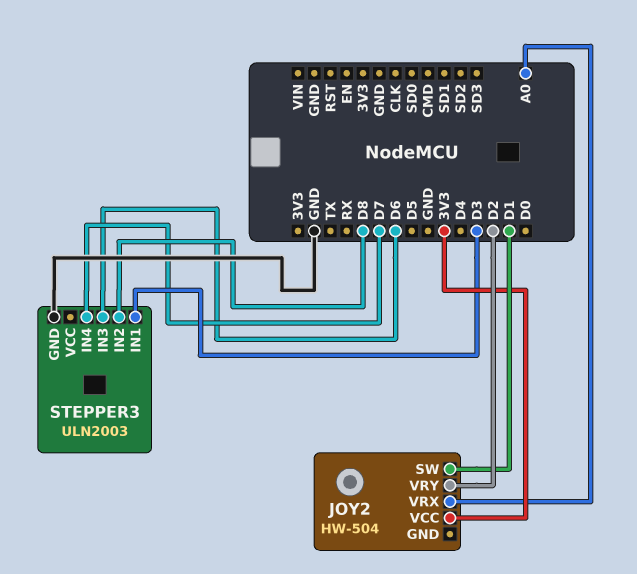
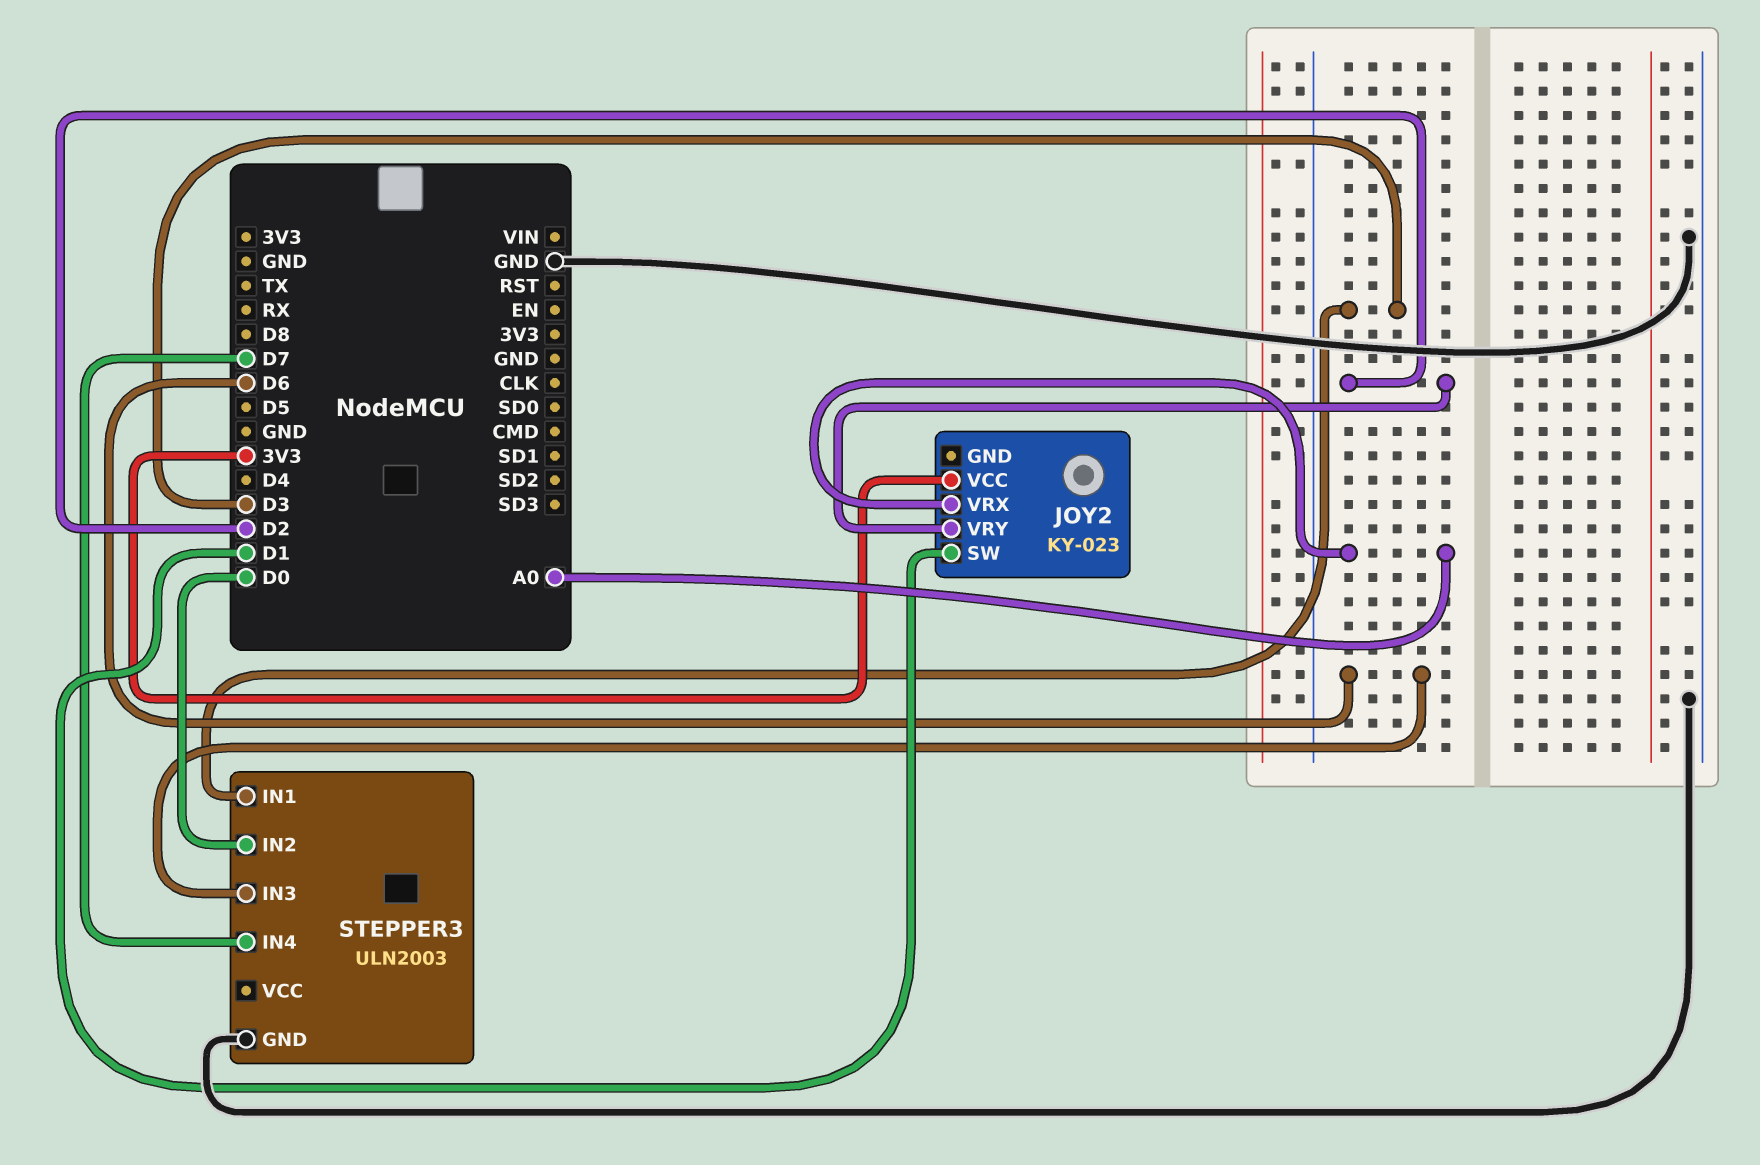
JOY2: HW-504 -> KY-023
STEPPER3 pin IN2: D8 -> D0

